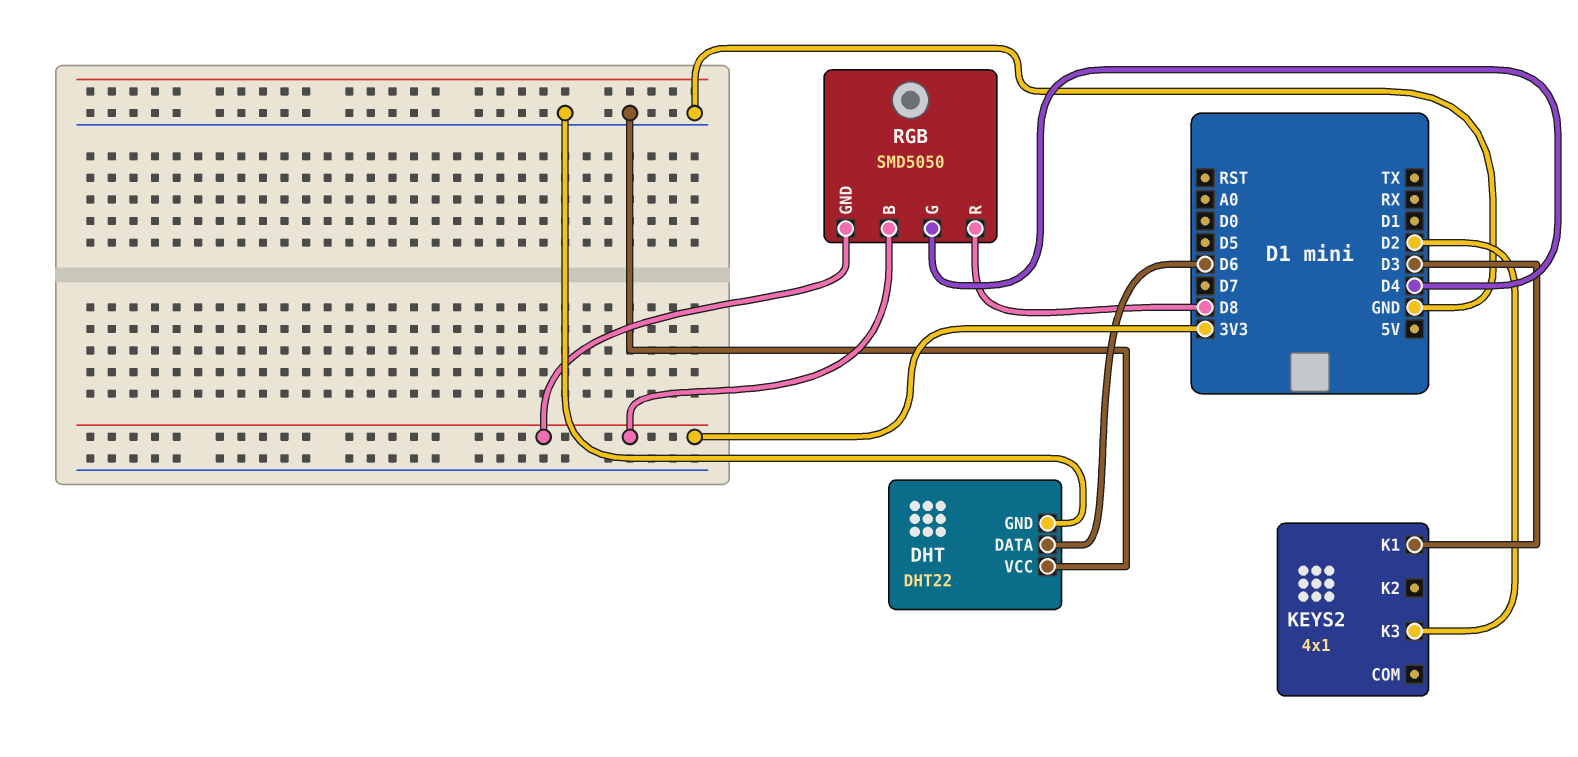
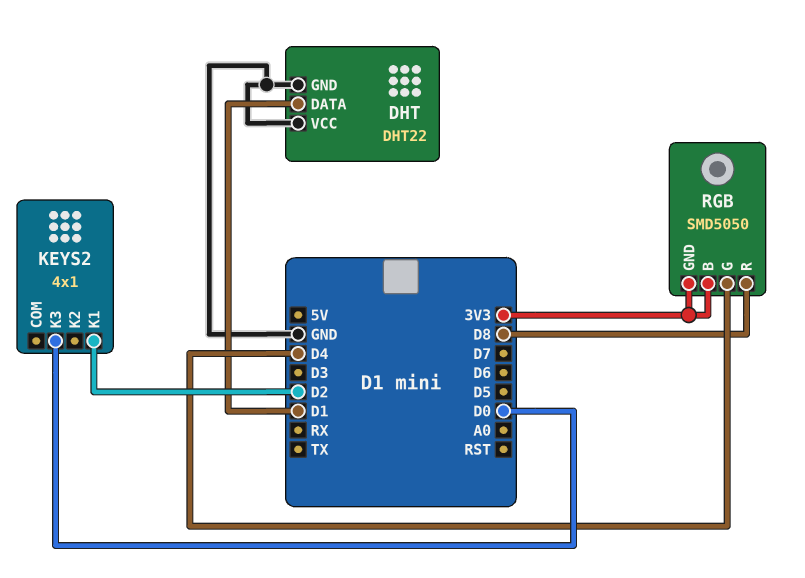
DHT pin DATA: D6 -> D1
KEYS2 pin K1: D3 -> D2
KEYS2 pin K3: D2 -> D0

